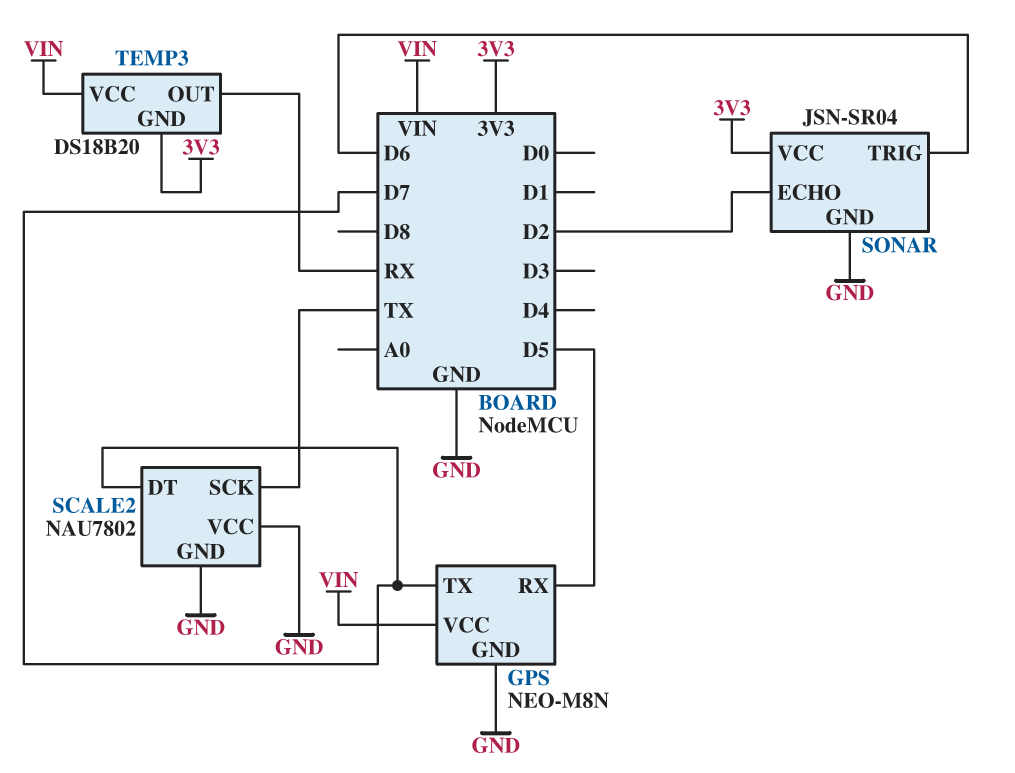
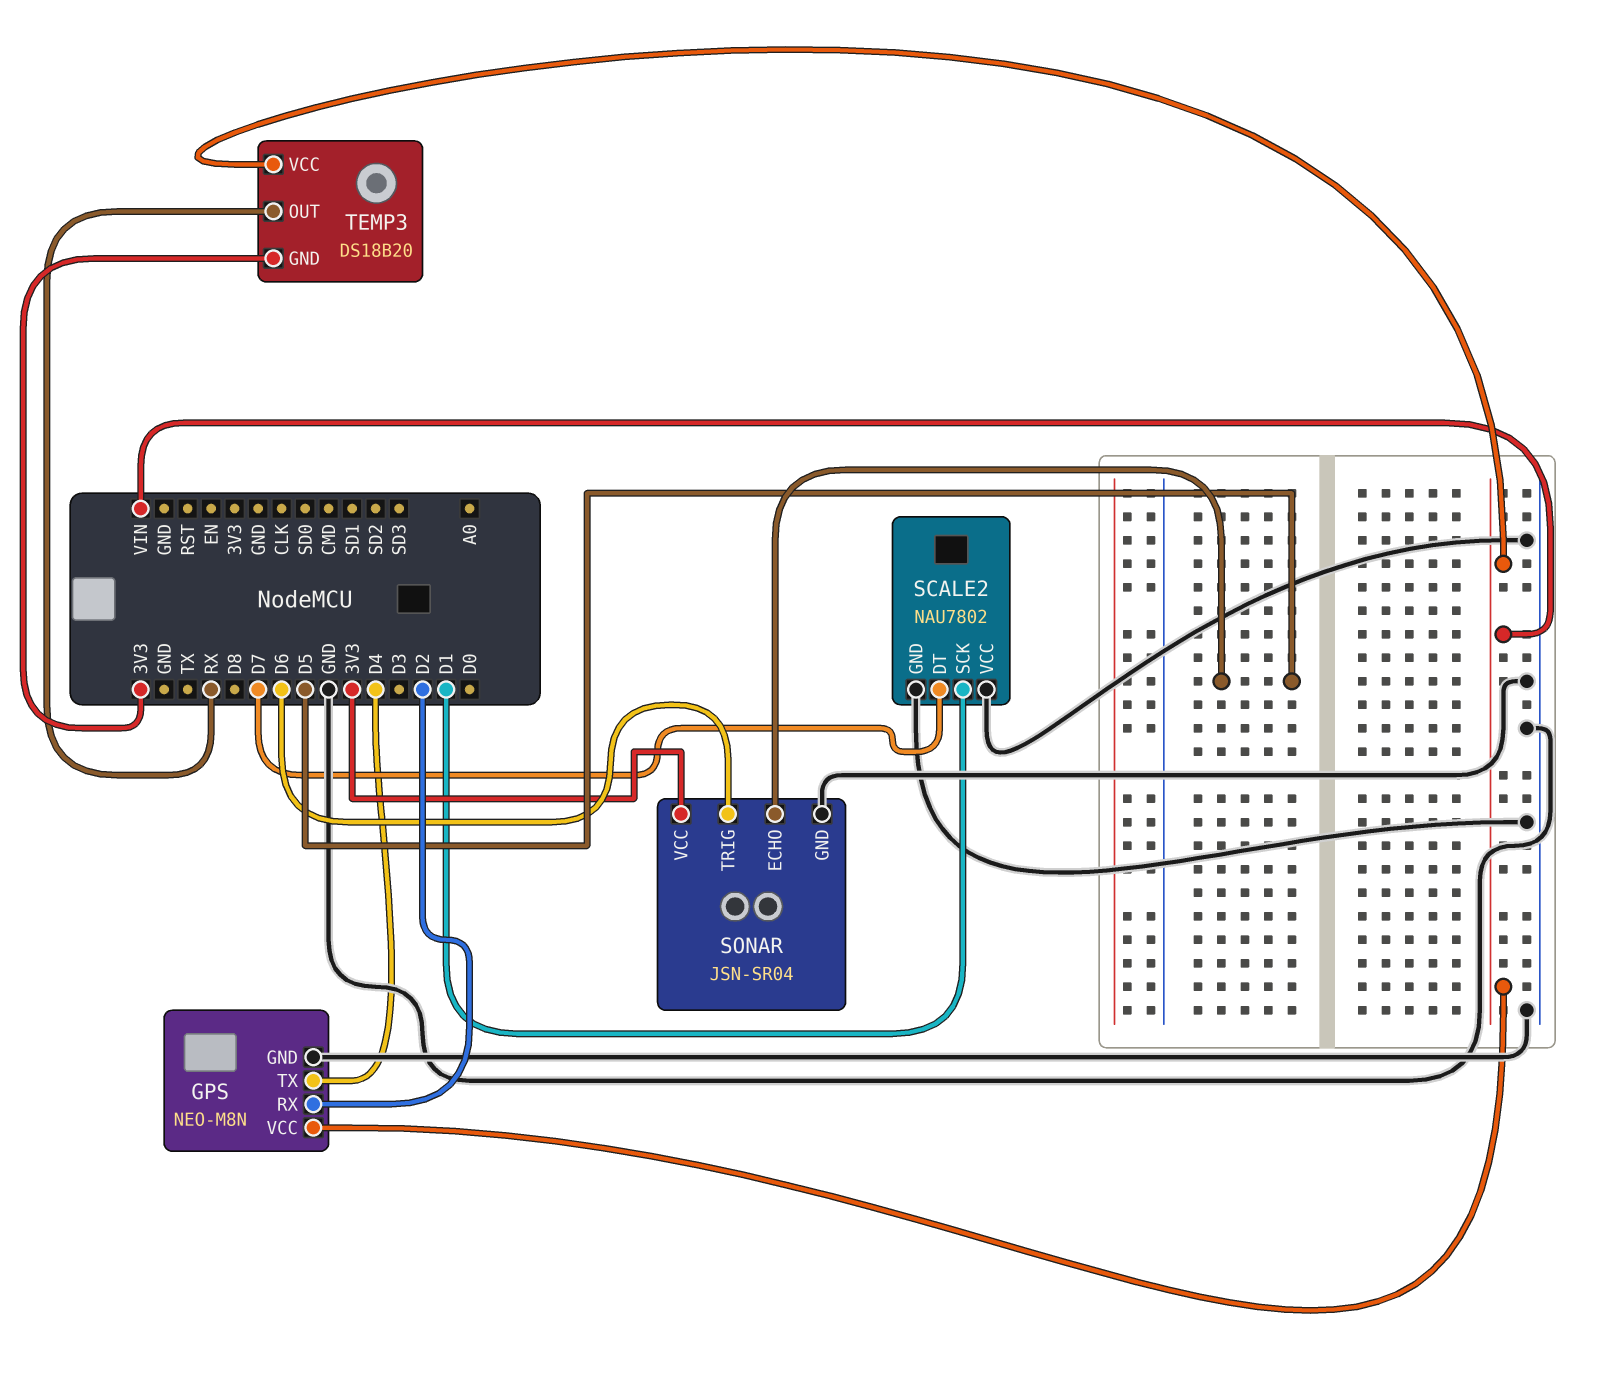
GPS pin RX: D5 -> D2
GPS pin TX: D7 -> D4
SCALE2 pin SCK: TX -> D1
SONAR pin ECHO: D2 -> D5

